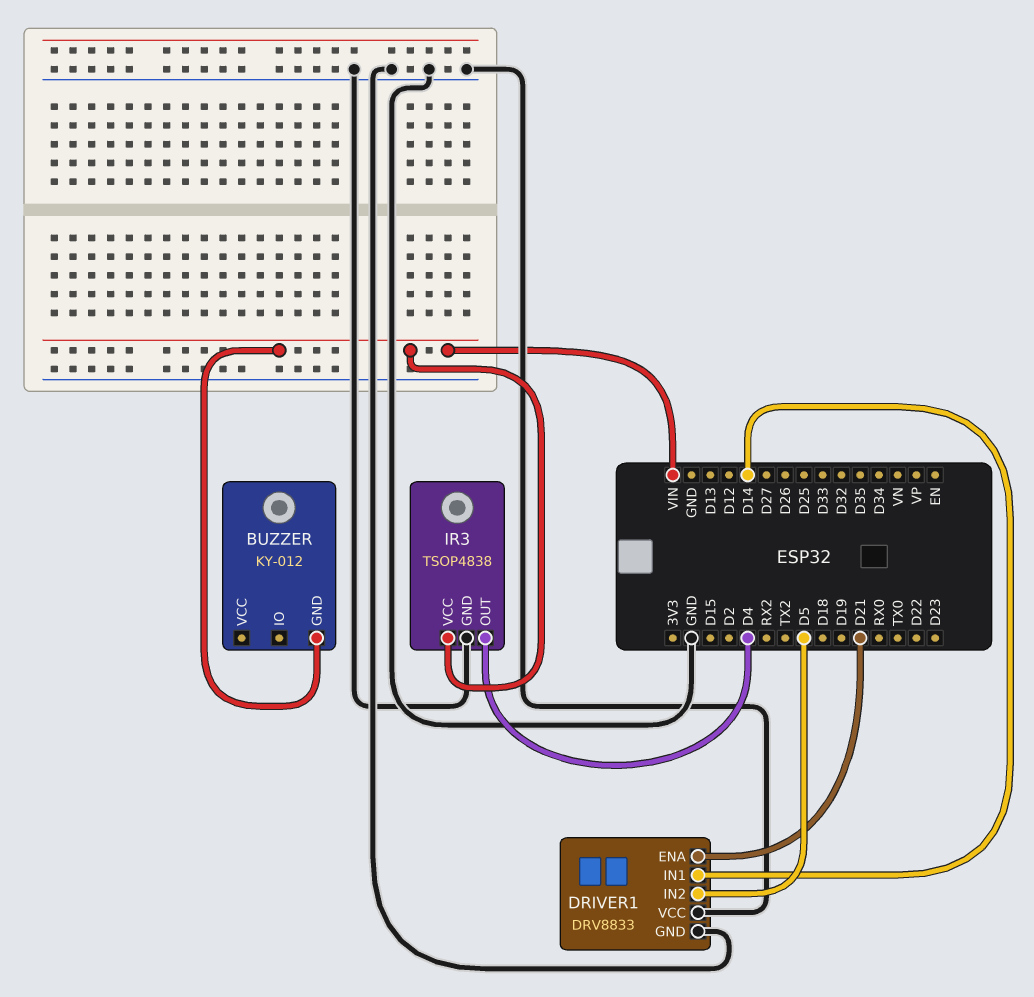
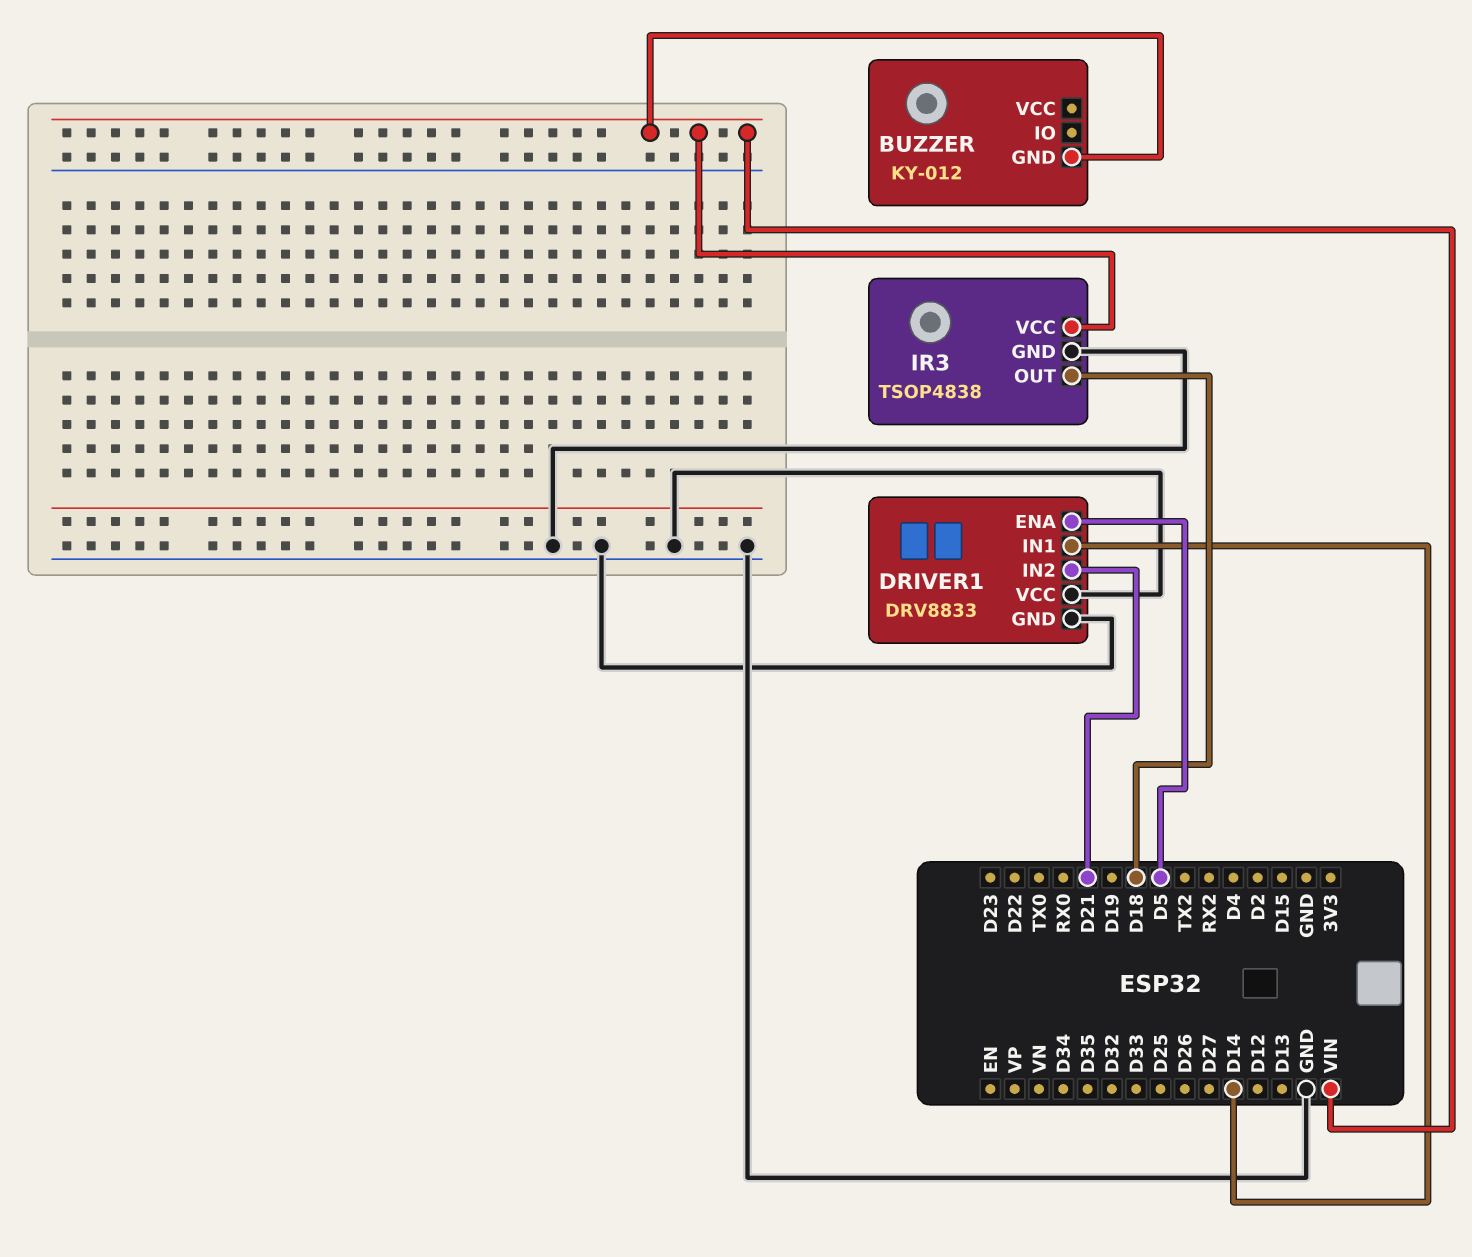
DRIVER1 pin ENA: D21 -> D5
DRIVER1 pin IN2: D5 -> D21
IR3 pin OUT: D4 -> D18

